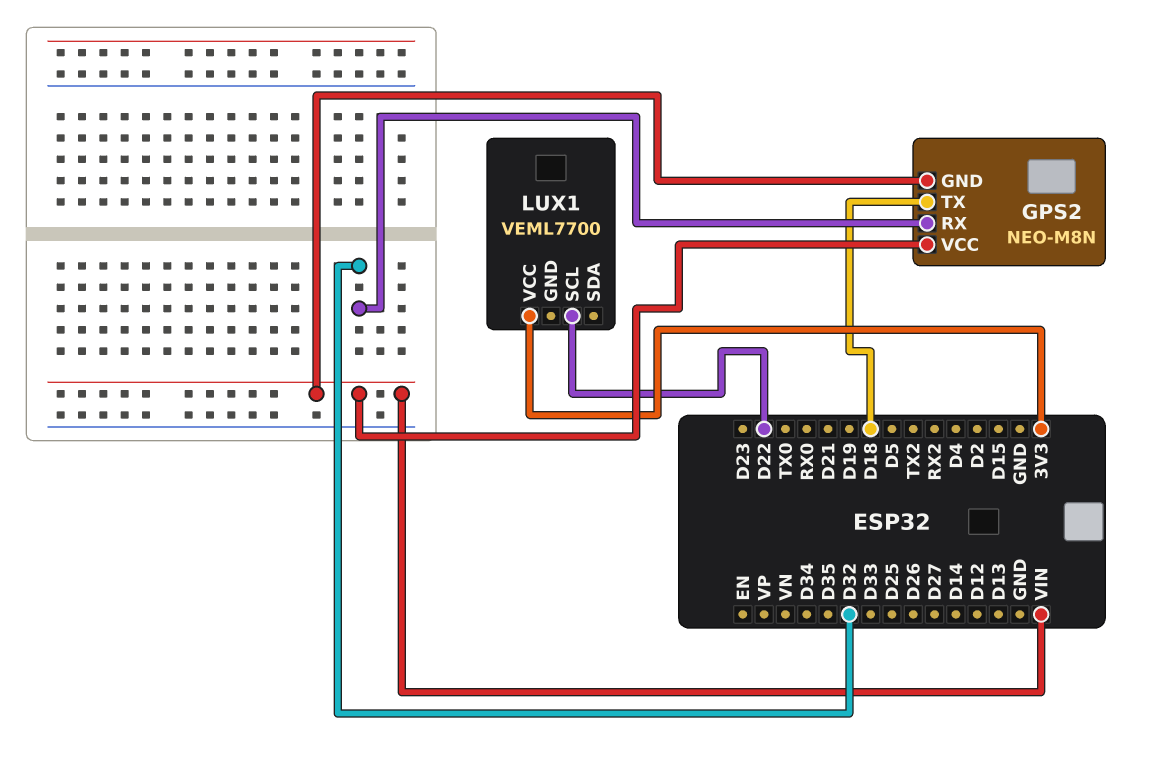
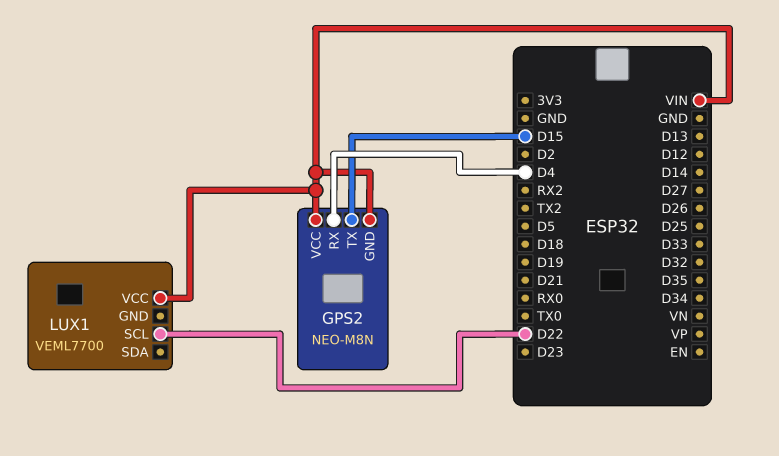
GPS2 pin RX: D32 -> D4
GPS2 pin TX: D18 -> D15
LUX1 pin VCC: 3V3 -> VIN

